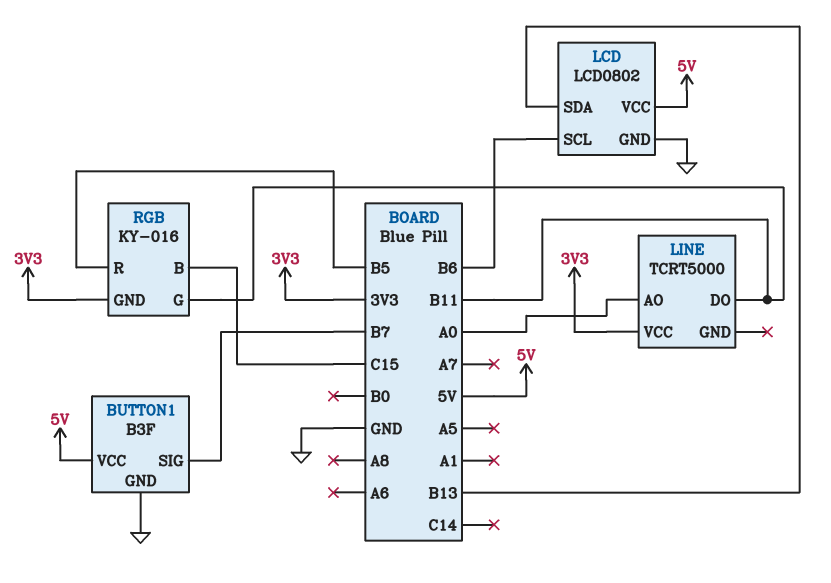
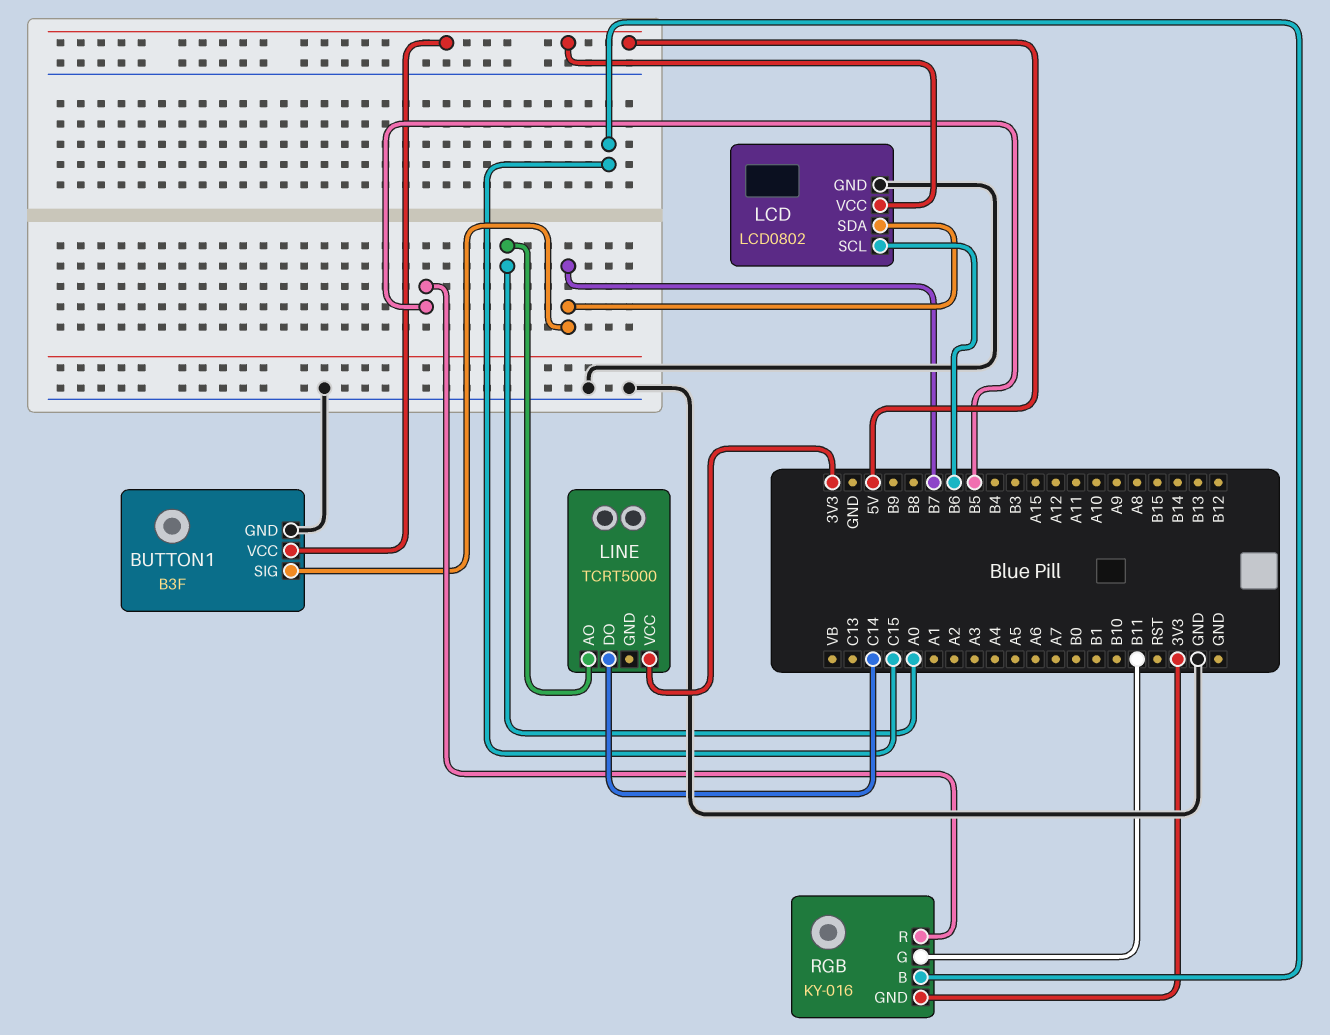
LCD pin SDA: B13 -> B7
LINE pin DO: B11 -> C14

